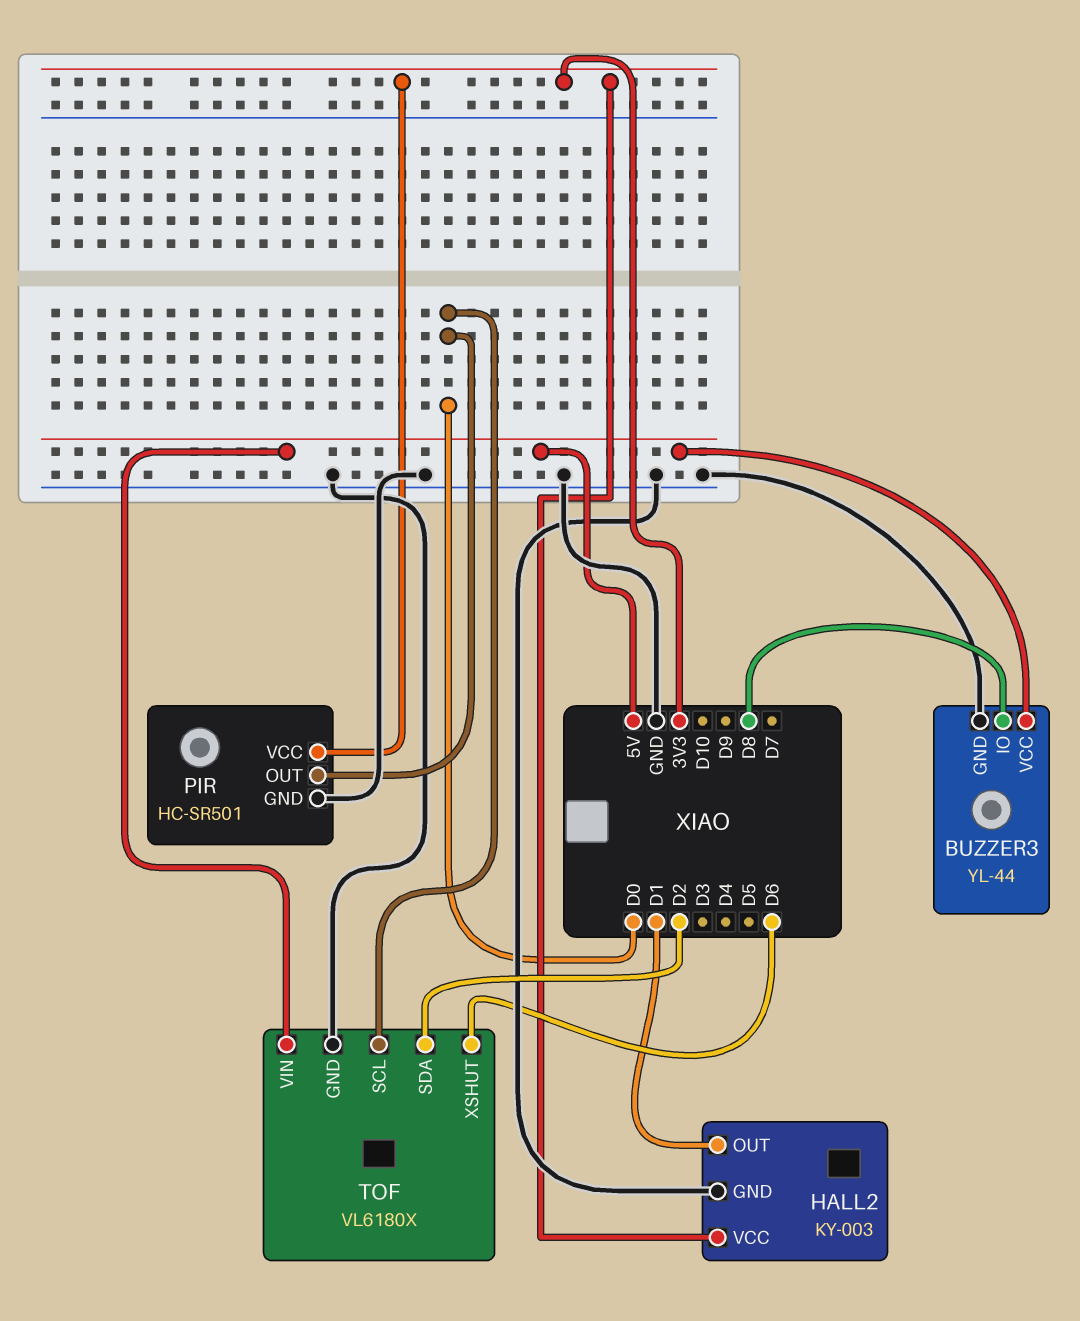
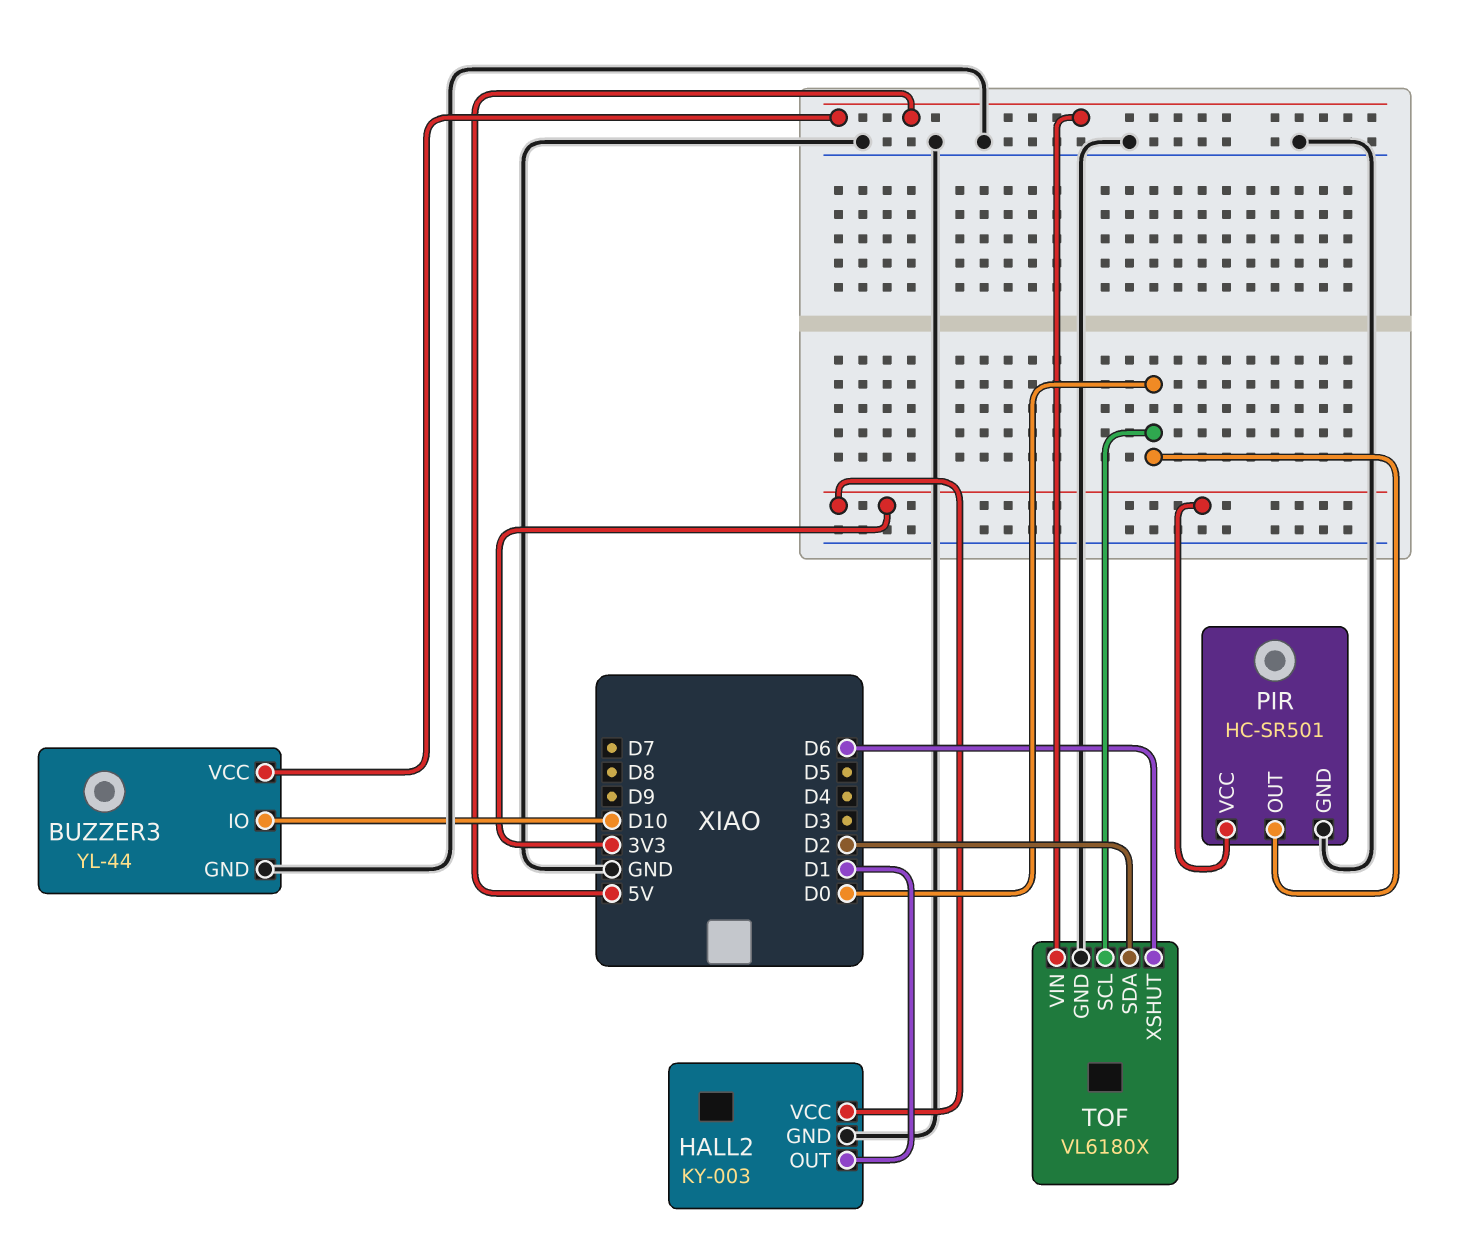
BUZZER3 pin IO: D8 -> D10

